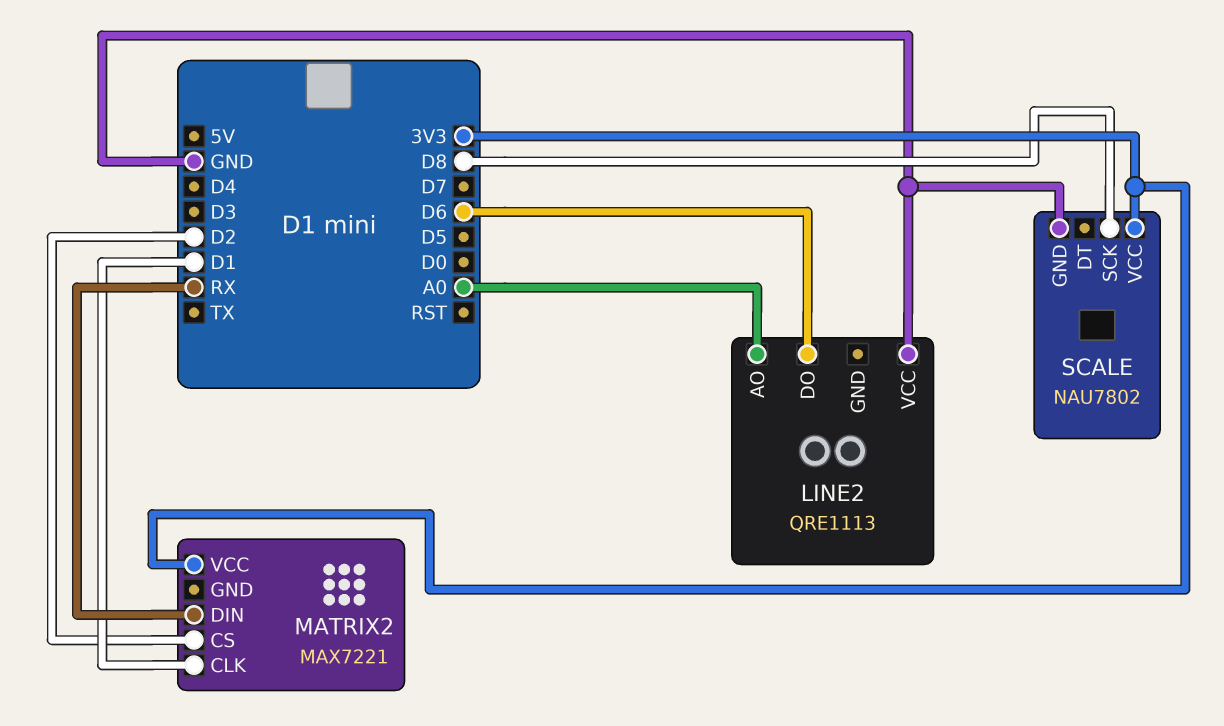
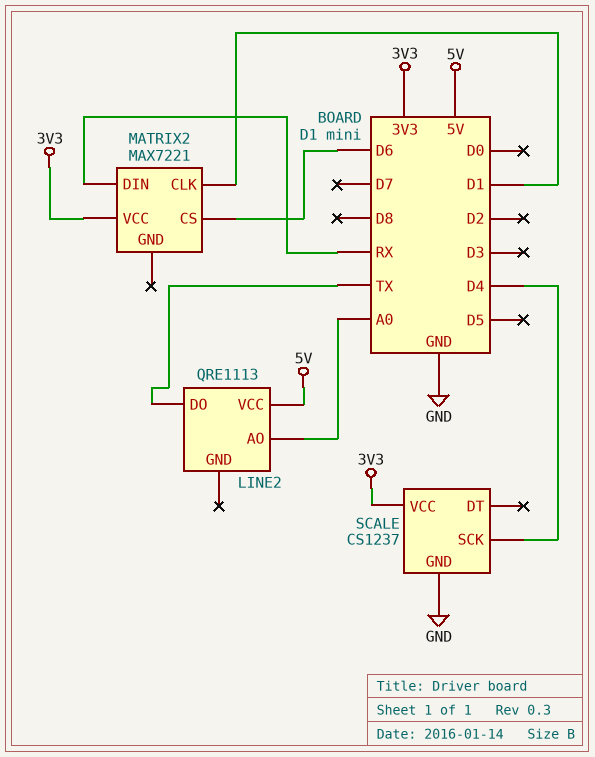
LINE2 pin DO: D6 -> TX
LINE2 pin VCC: GND -> 5V
MATRIX2 pin CS: D2 -> D6
SCALE: NAU7802 -> CS1237
SCALE pin SCK: D8 -> D4

